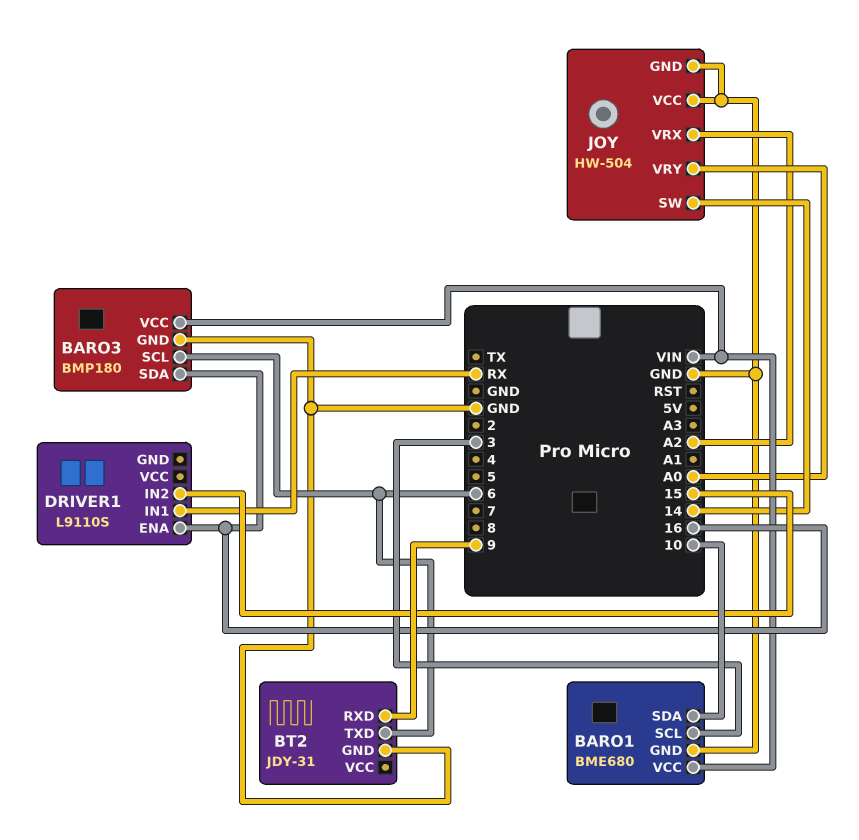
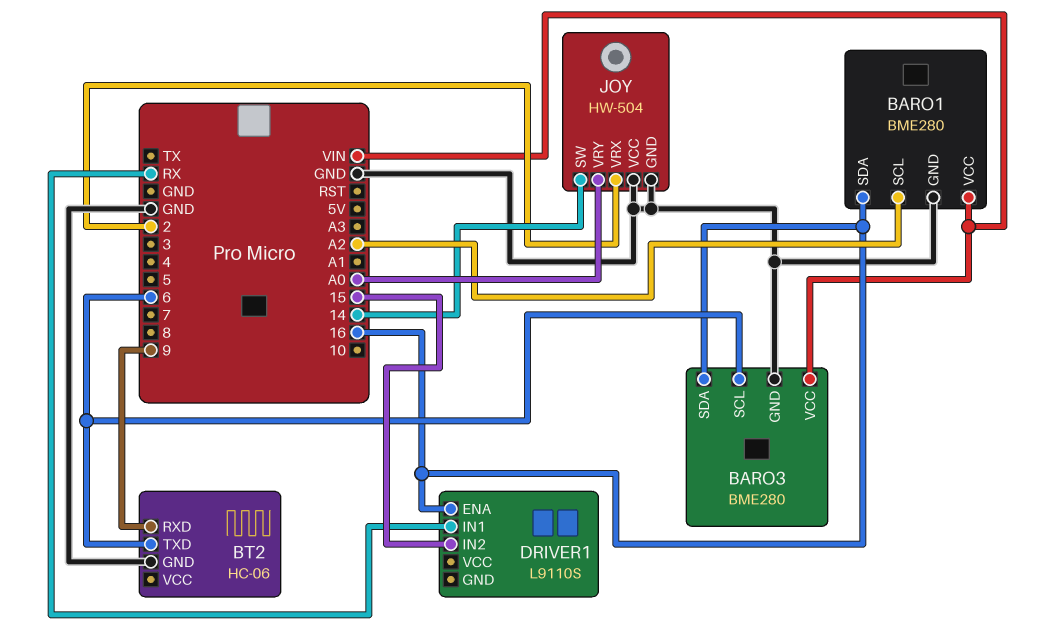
BARO1: BME680 -> BME280
BARO1 pin SCL: 3 -> A2
BARO1 pin SDA: 10 -> 16
BARO3: BMP180 -> BME280
BT2: JDY-31 -> HC-06
JOY pin VRX: A2 -> 2

